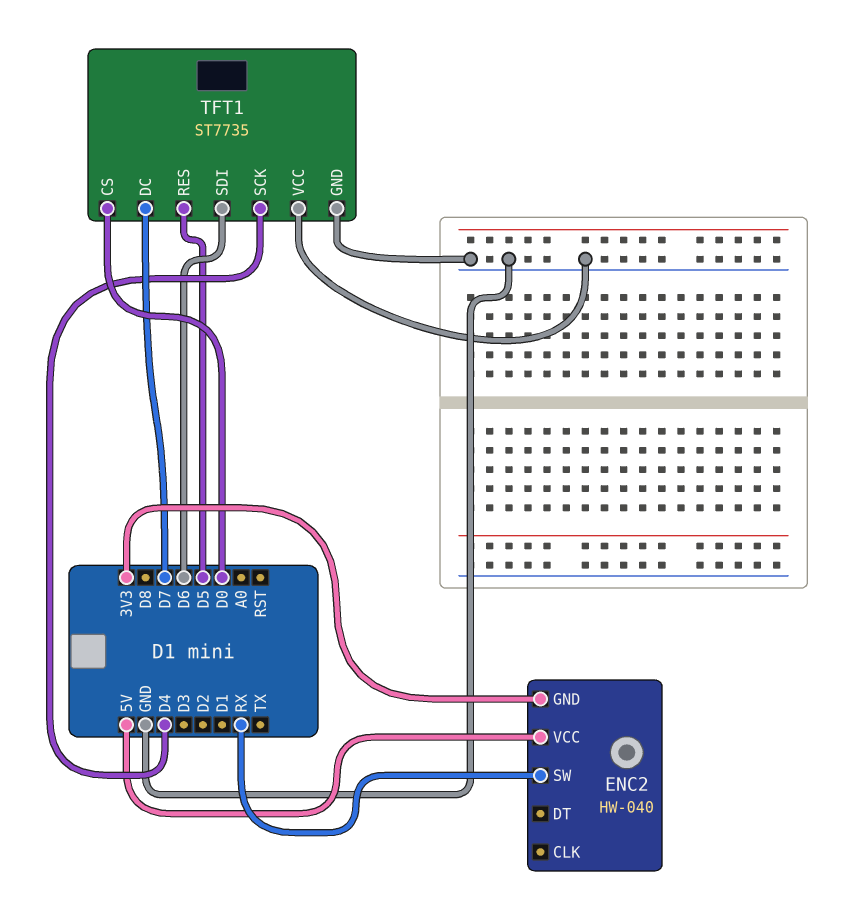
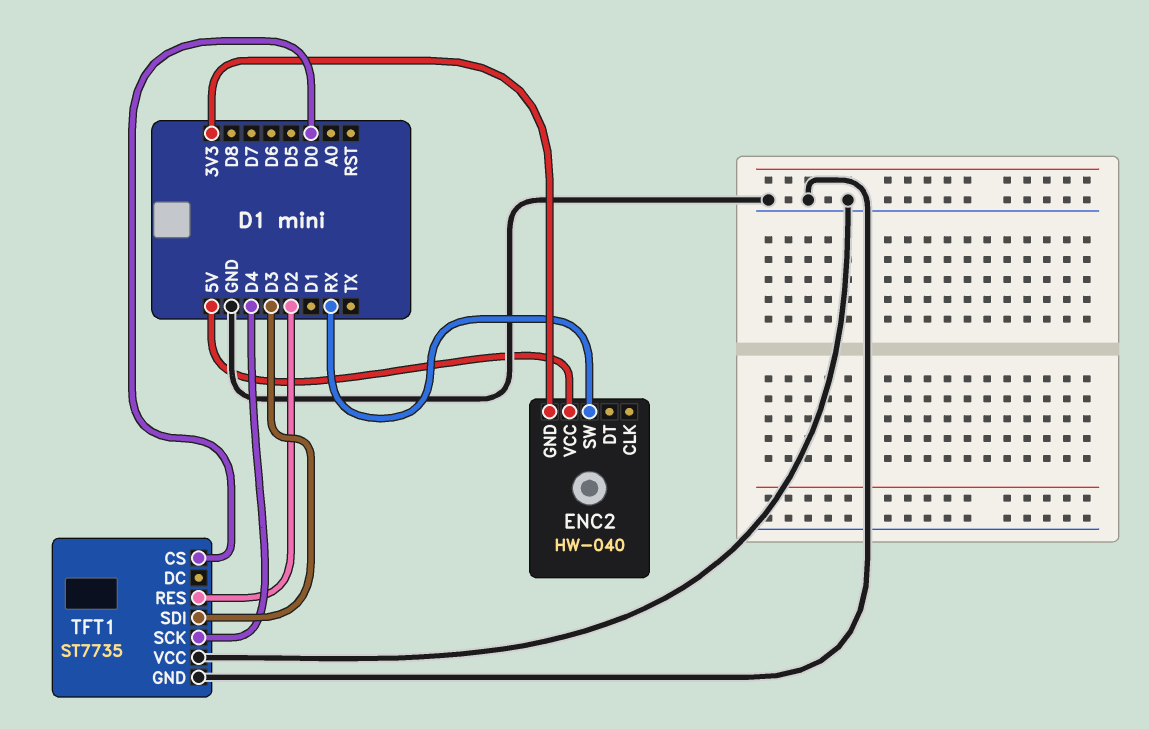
TFT1 pin DC: D7 -> none
TFT1 pin RES: D5 -> D2
TFT1 pin SDI: D6 -> D3

